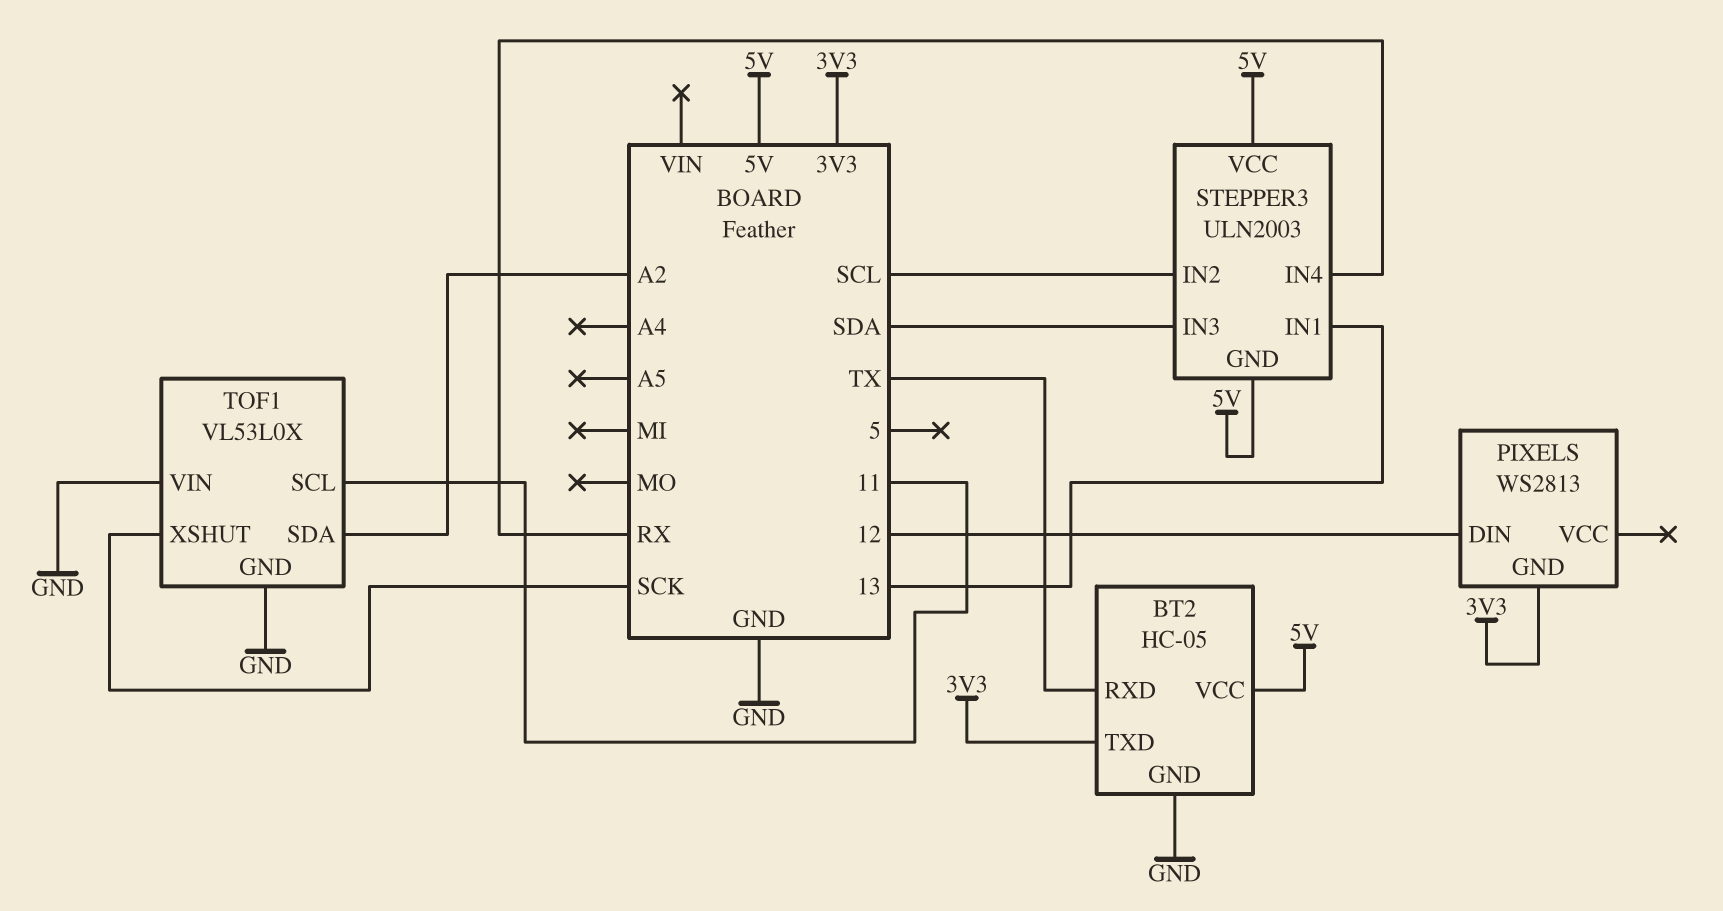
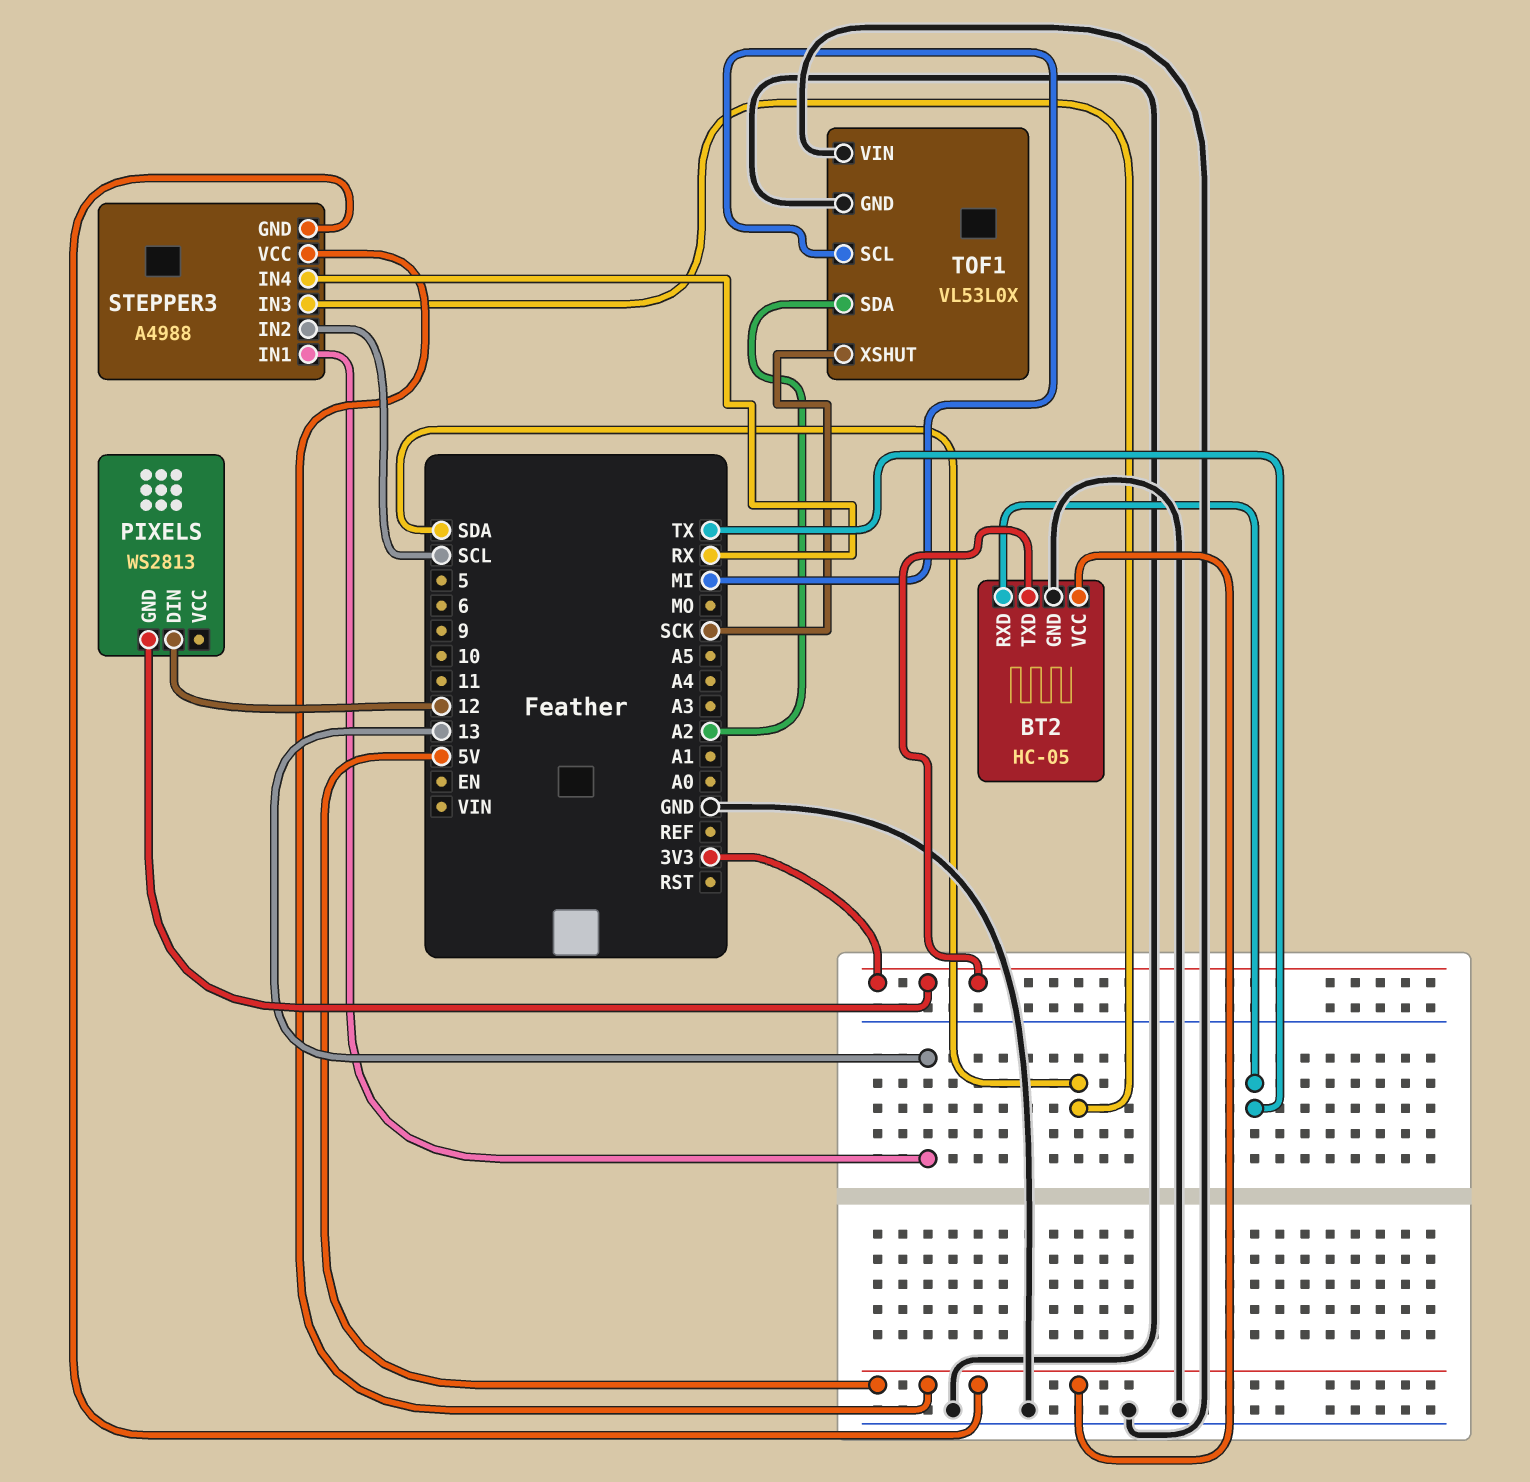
STEPPER3: ULN2003 -> A4988
TOF1 pin SCL: 11 -> MI

